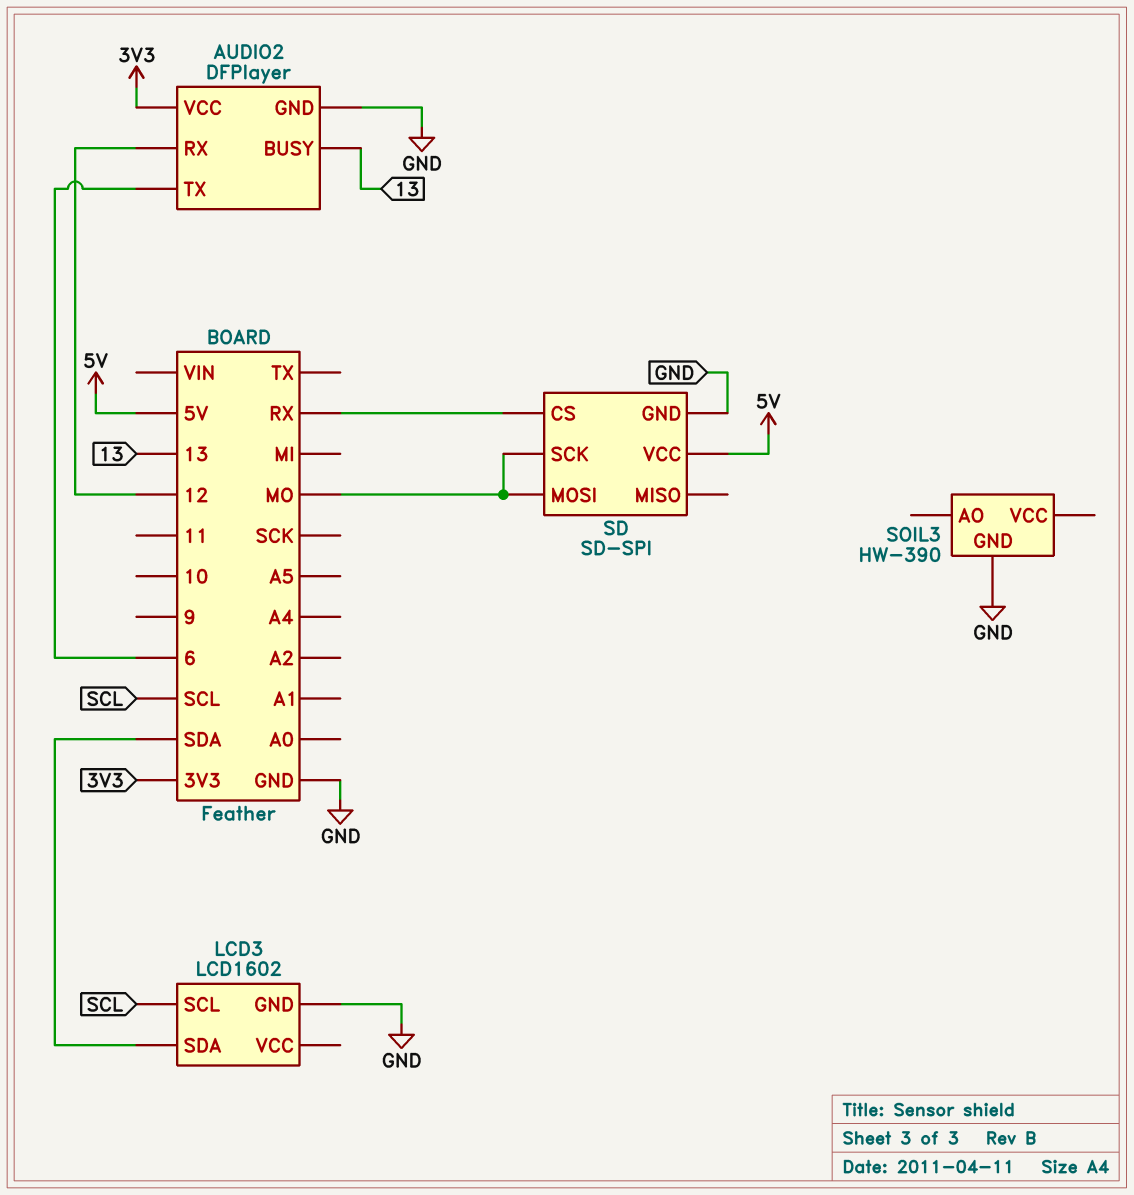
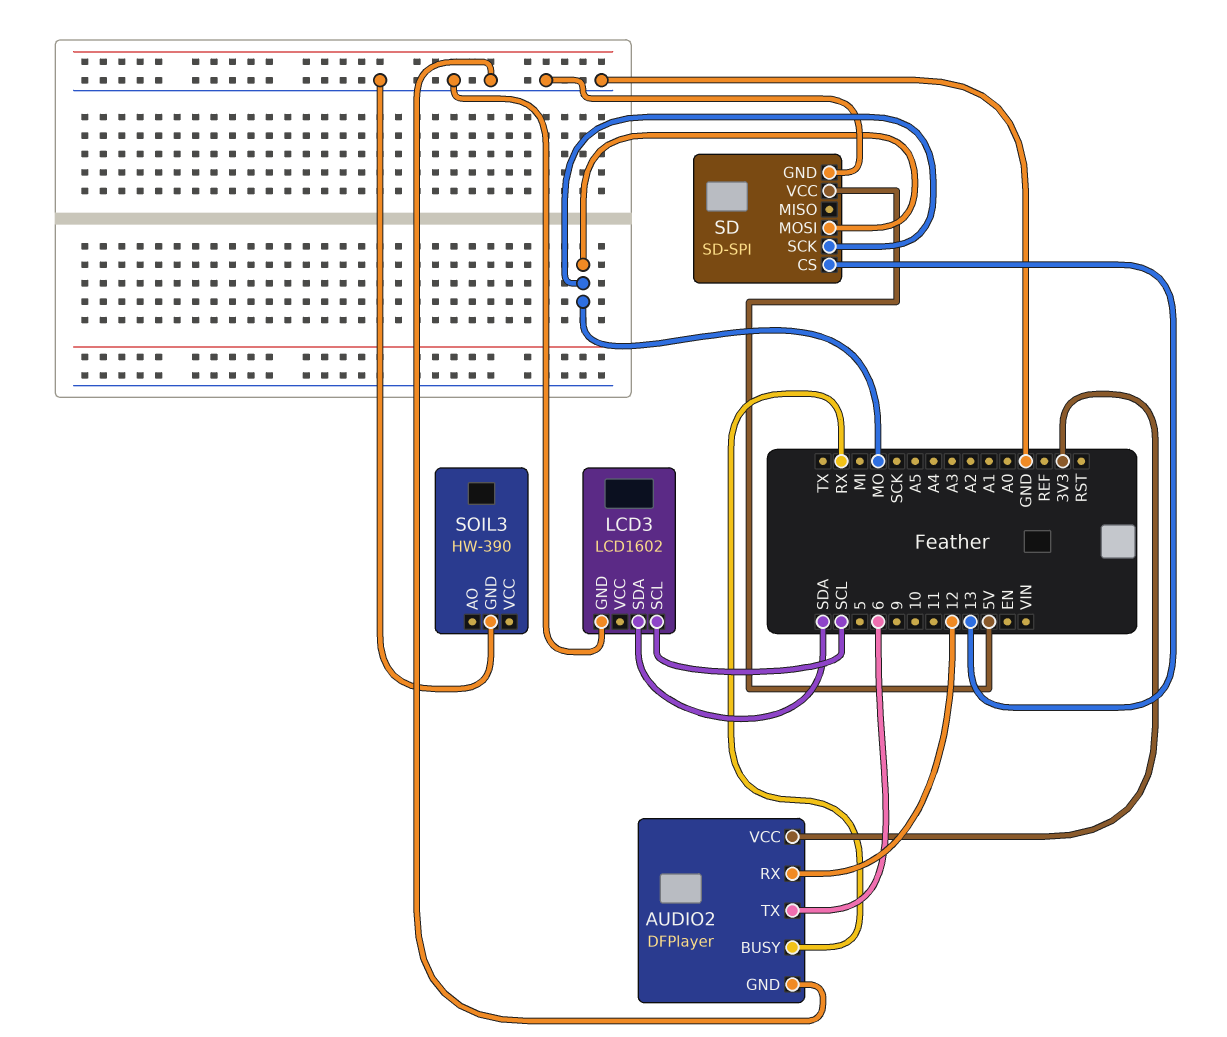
AUDIO2 pin BUSY: 13 -> RX
SD pin CS: RX -> 13

